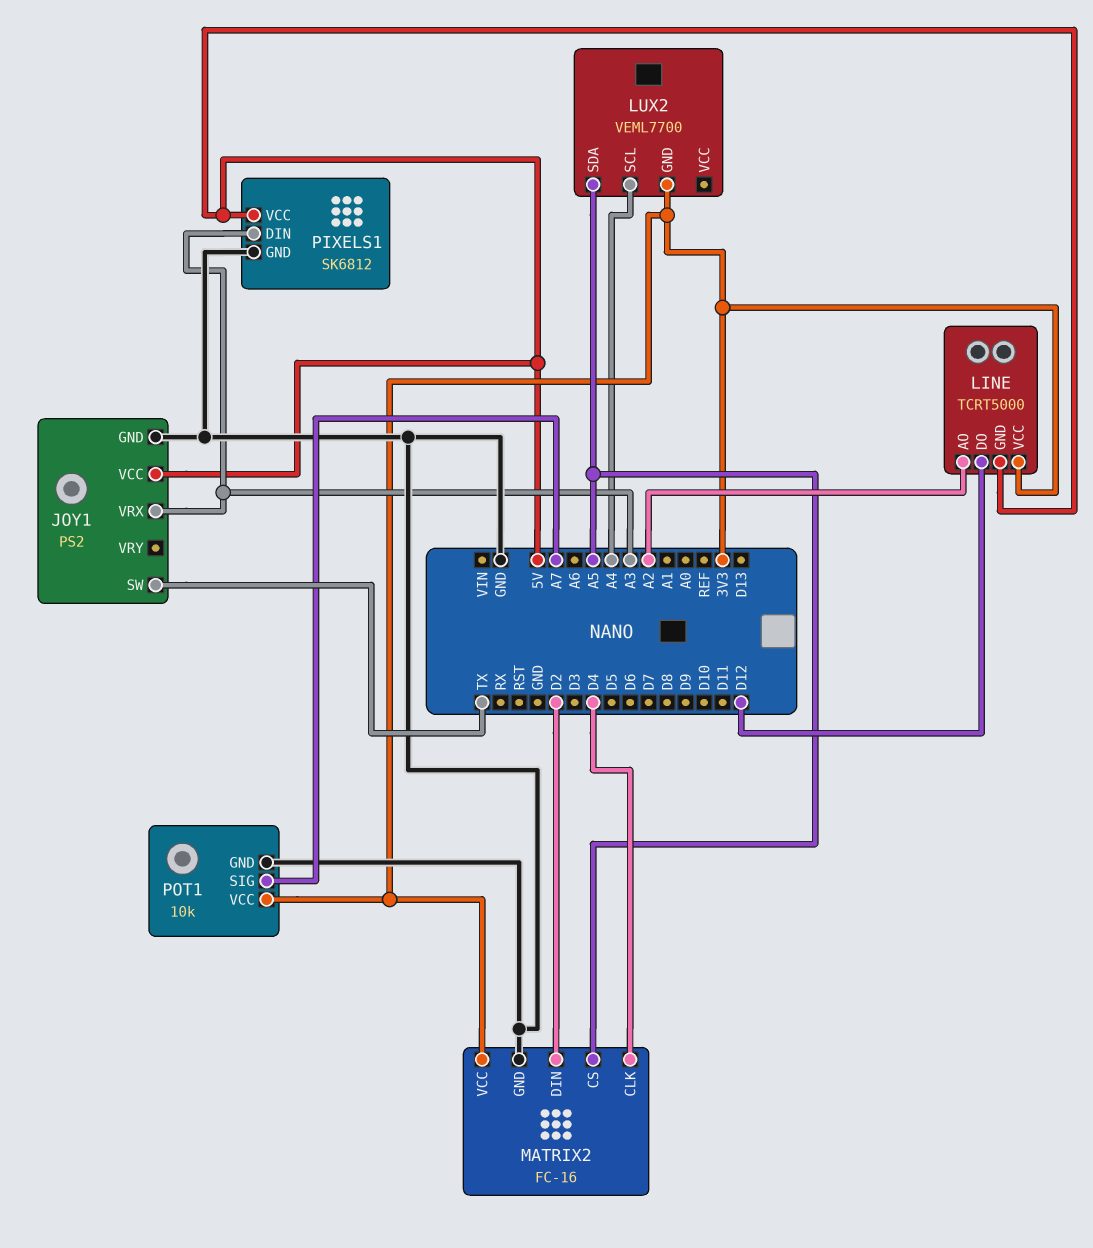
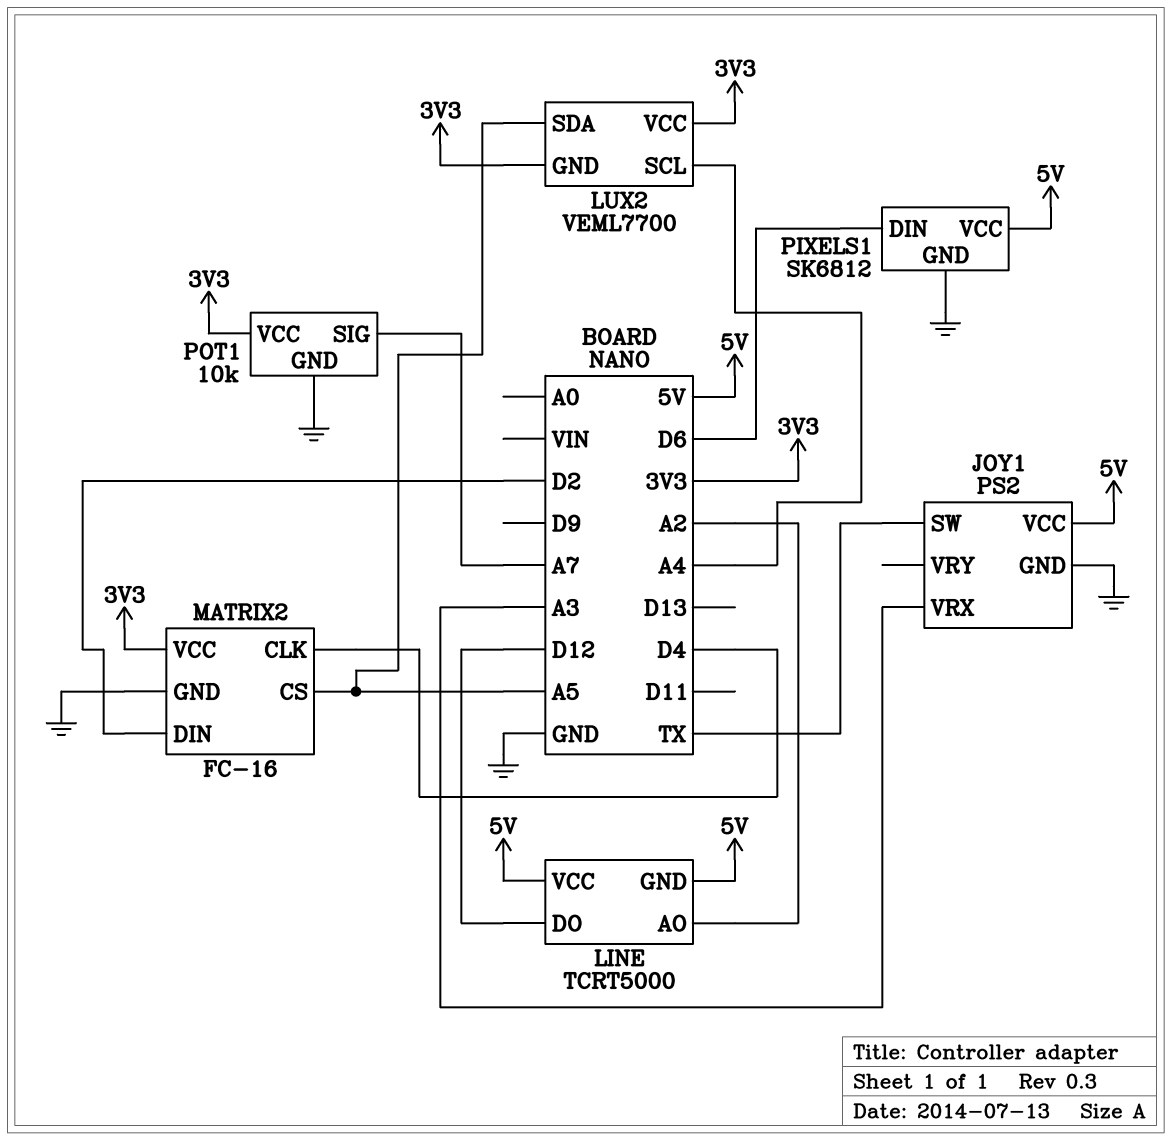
LINE pin VCC: 3V3 -> 5V
LUX2 pin VCC: none -> 3V3
PIXELS1 pin DIN: A3 -> D6

